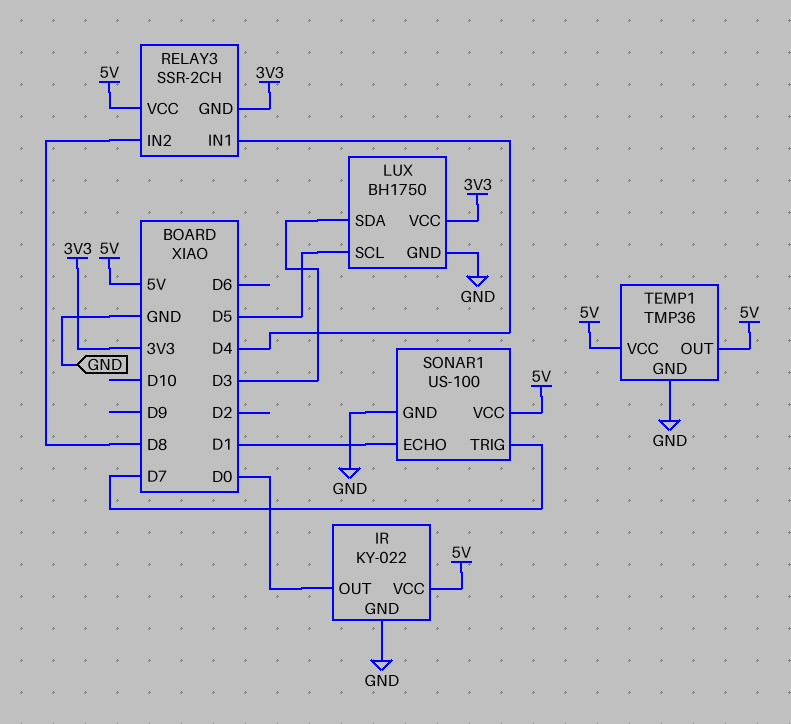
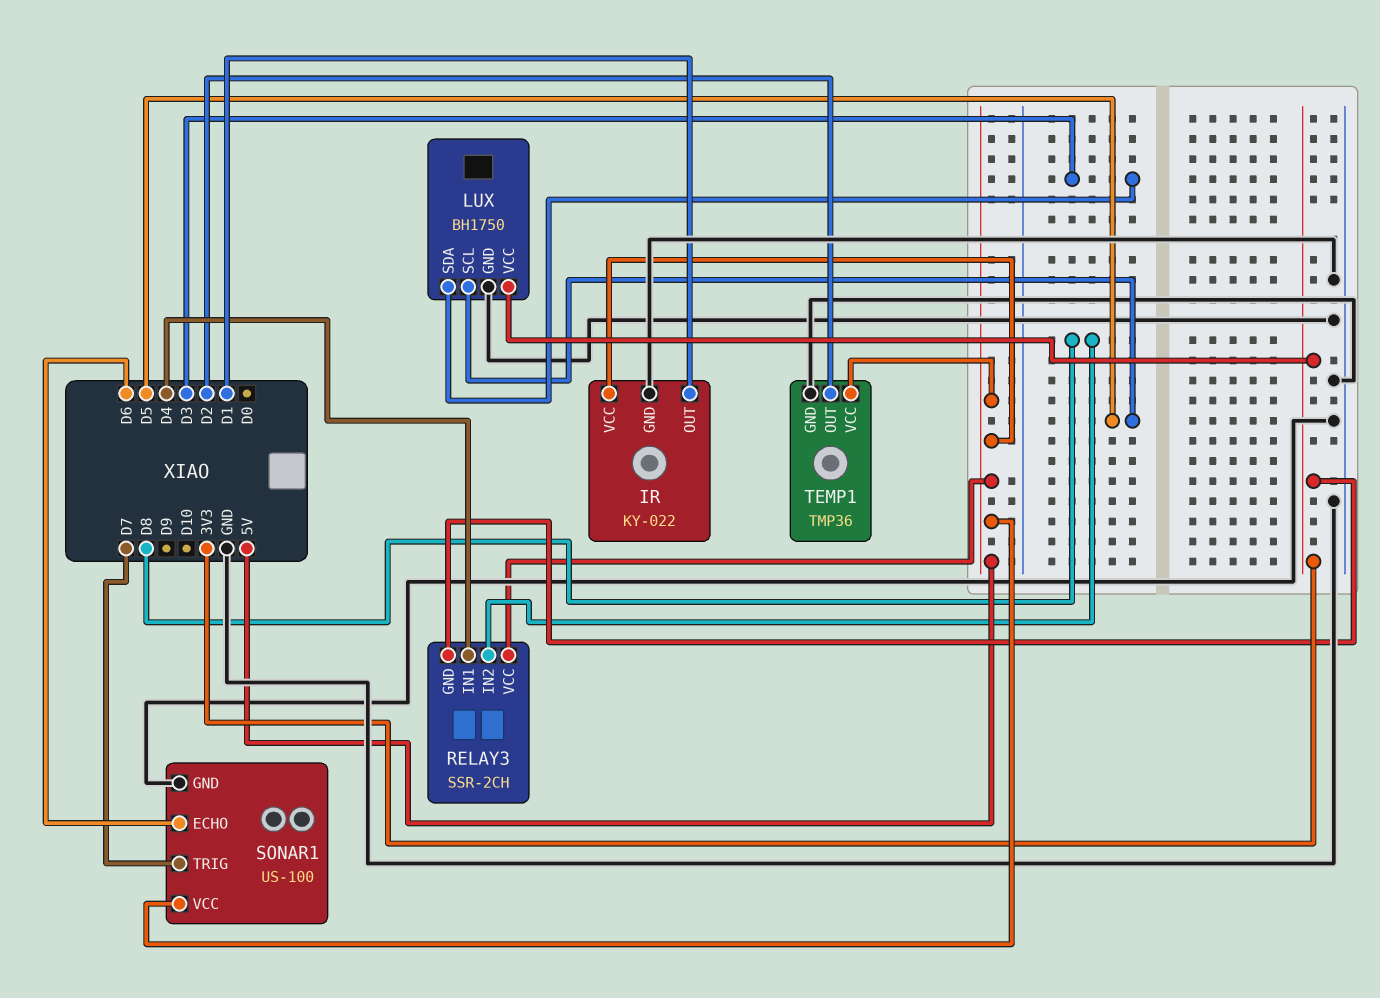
IR pin OUT: D0 -> D1
SONAR1 pin ECHO: D1 -> D6
TEMP1 pin OUT: 5V -> D2

